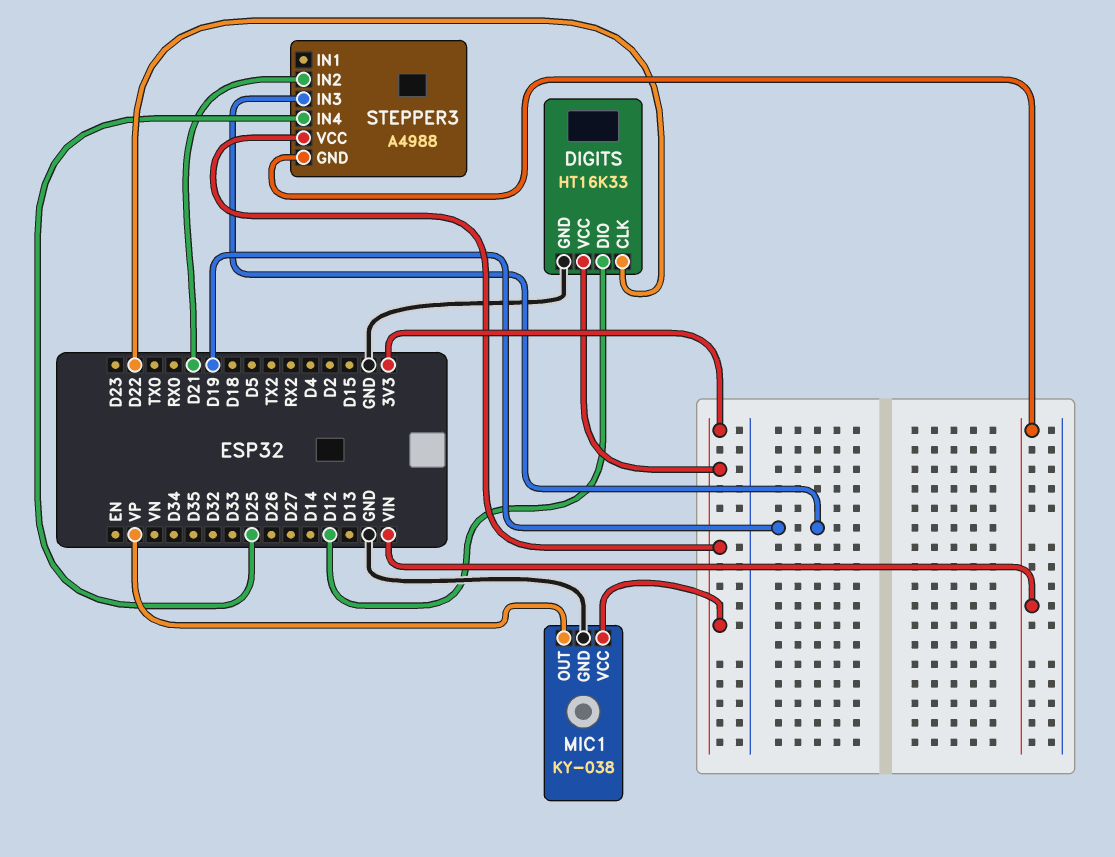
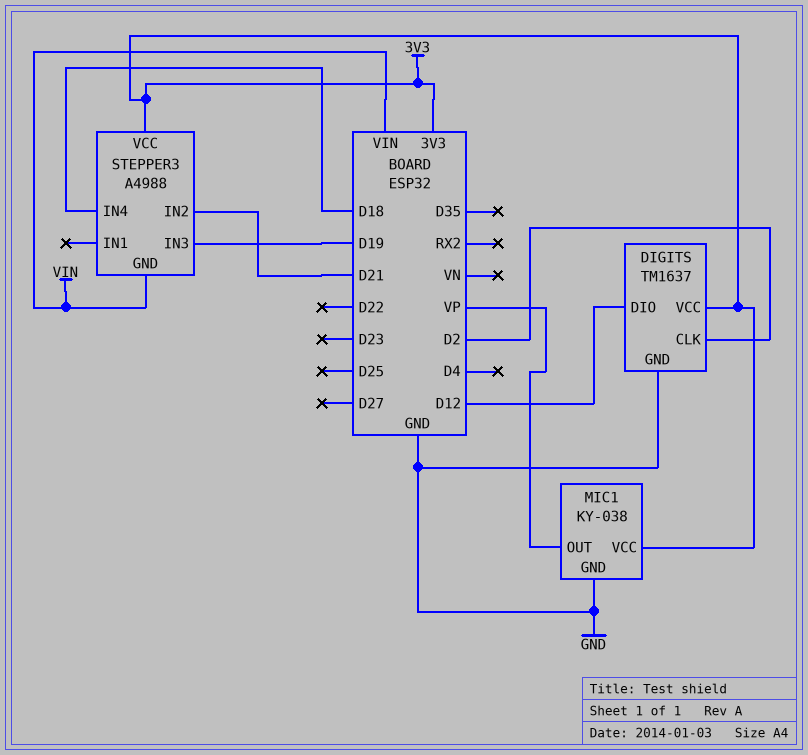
DIGITS: HT16K33 -> TM1637
DIGITS pin CLK: D22 -> D2
STEPPER3 pin IN4: D25 -> D18

